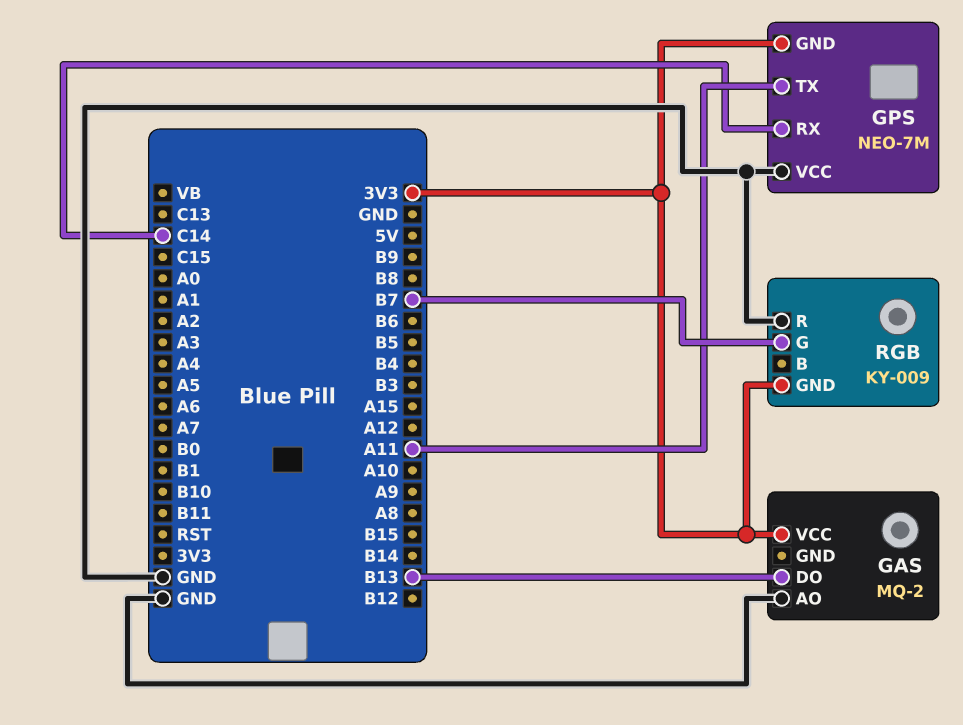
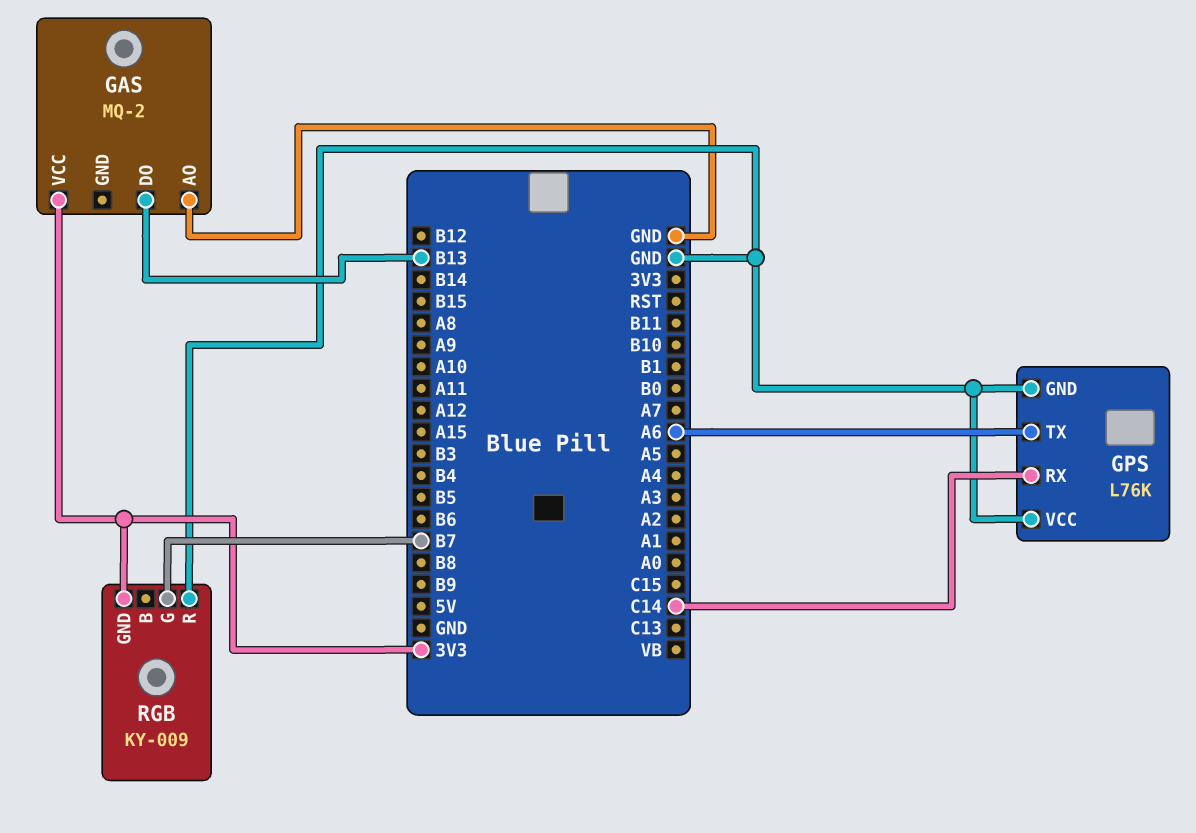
GPS: NEO-7M -> L76K
GPS pin GND: 3V3 -> GND
GPS pin TX: A11 -> A6

